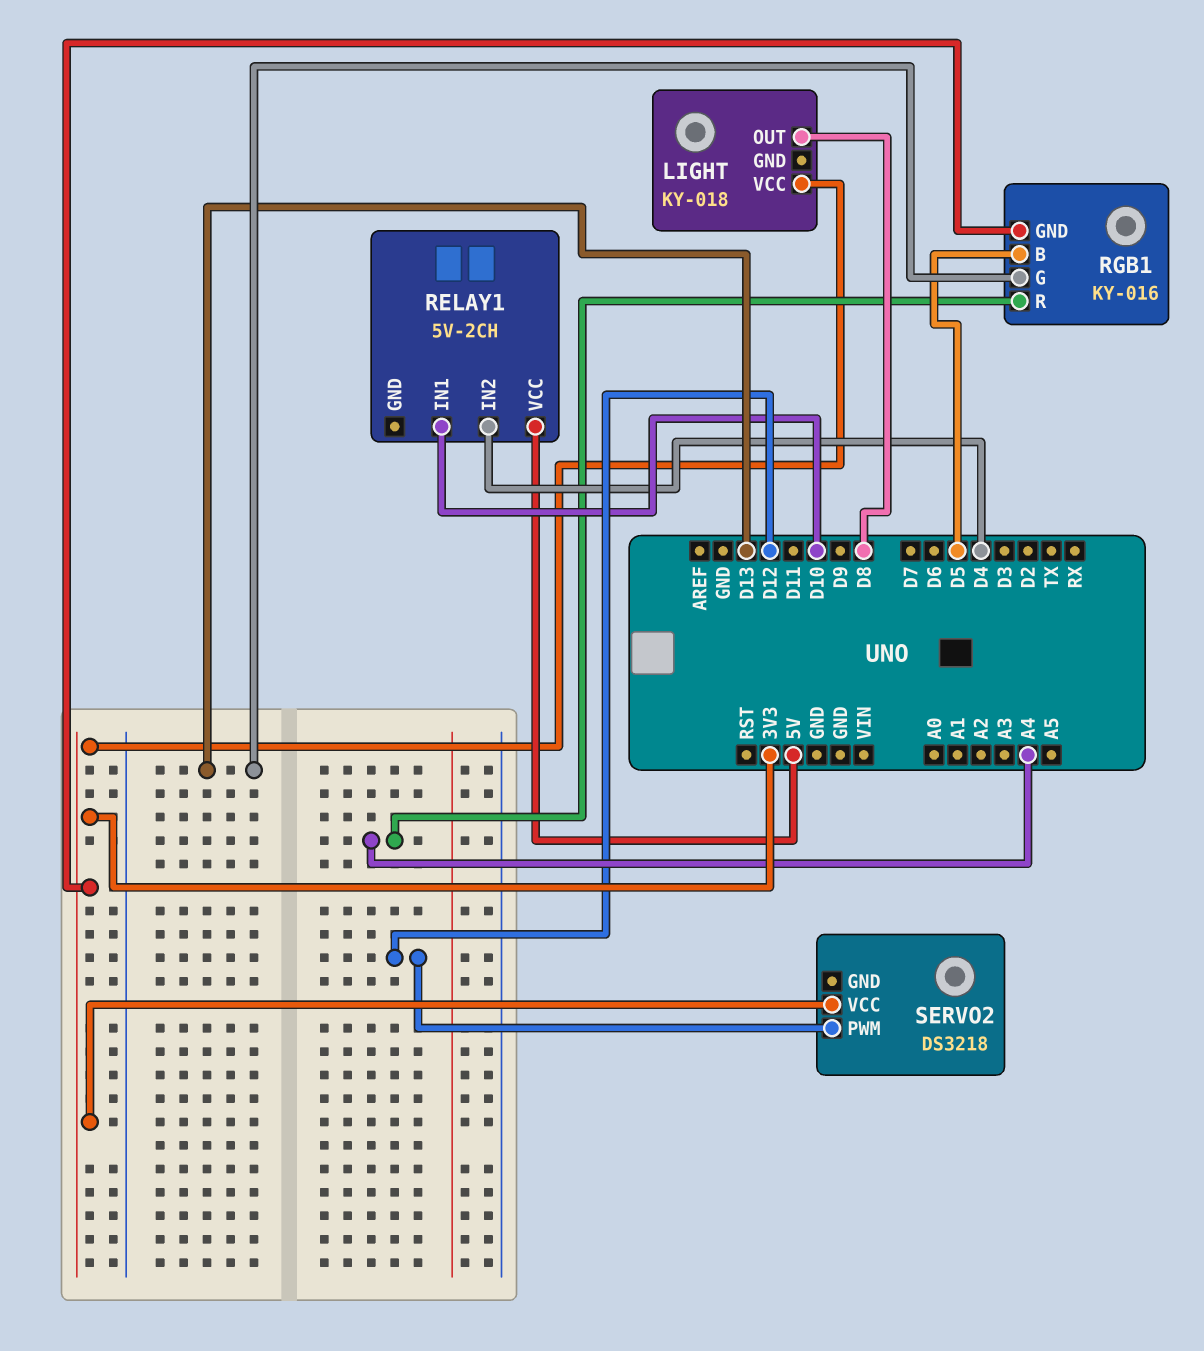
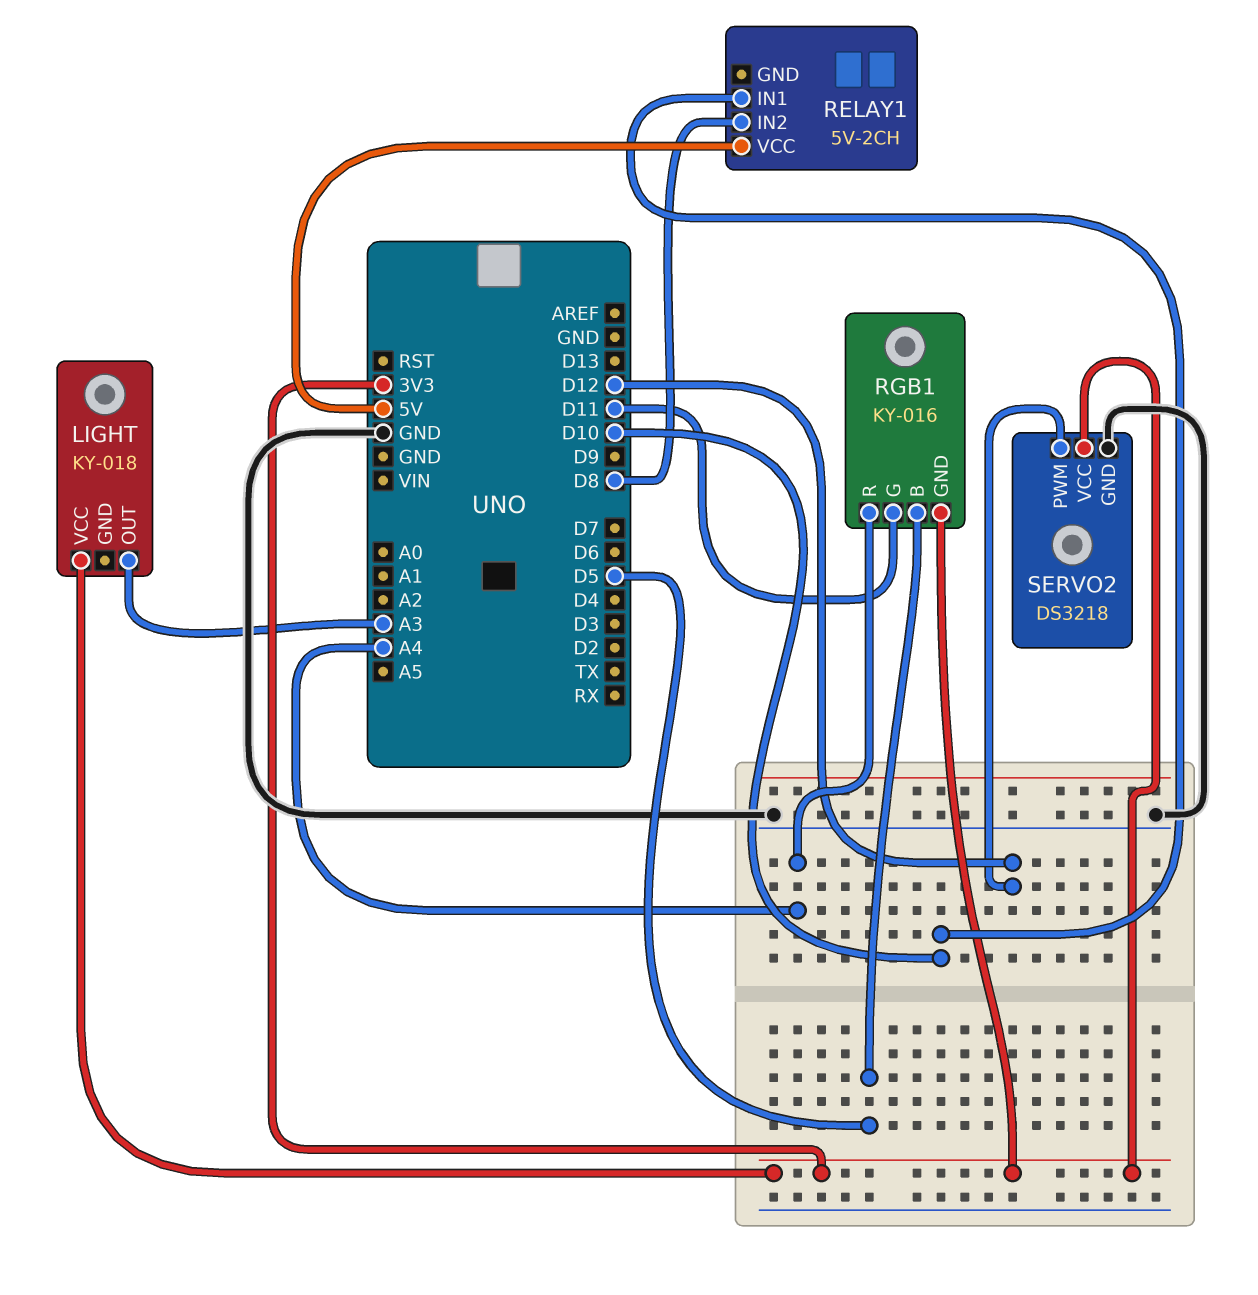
LIGHT pin OUT: D8 -> A3
RELAY1 pin IN2: D4 -> D8
RGB1 pin G: D13 -> D11
SERVO2 pin GND: none -> GND

